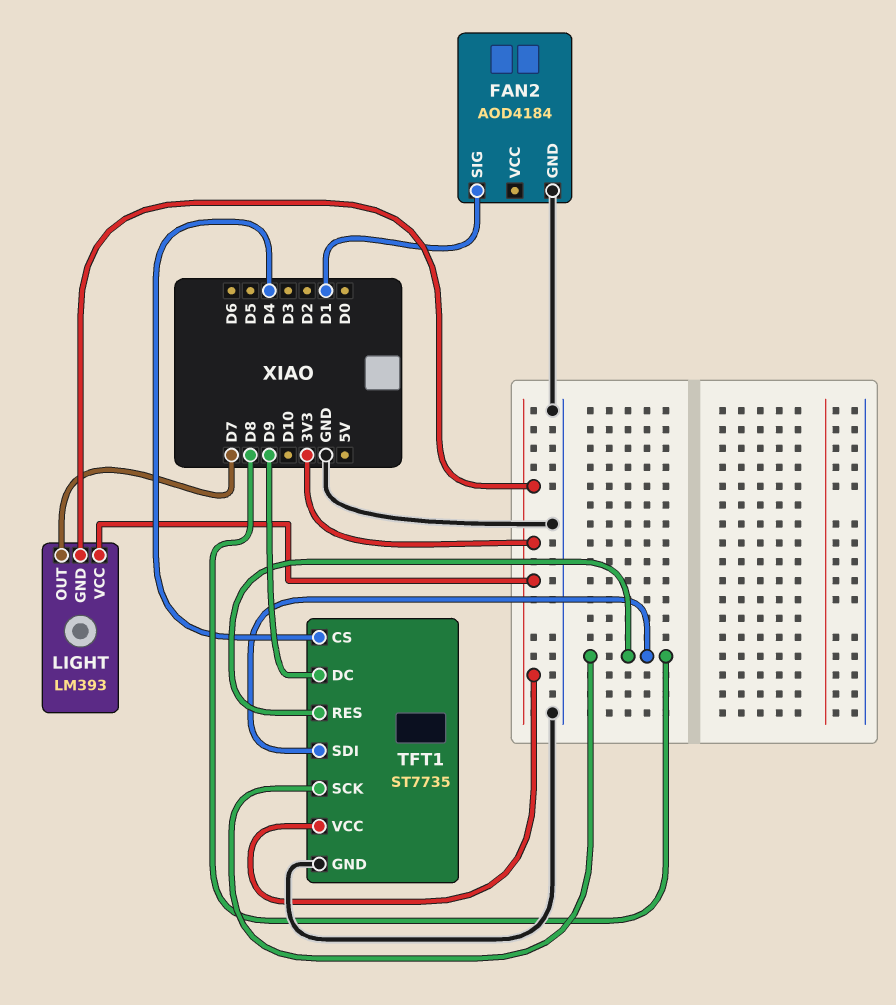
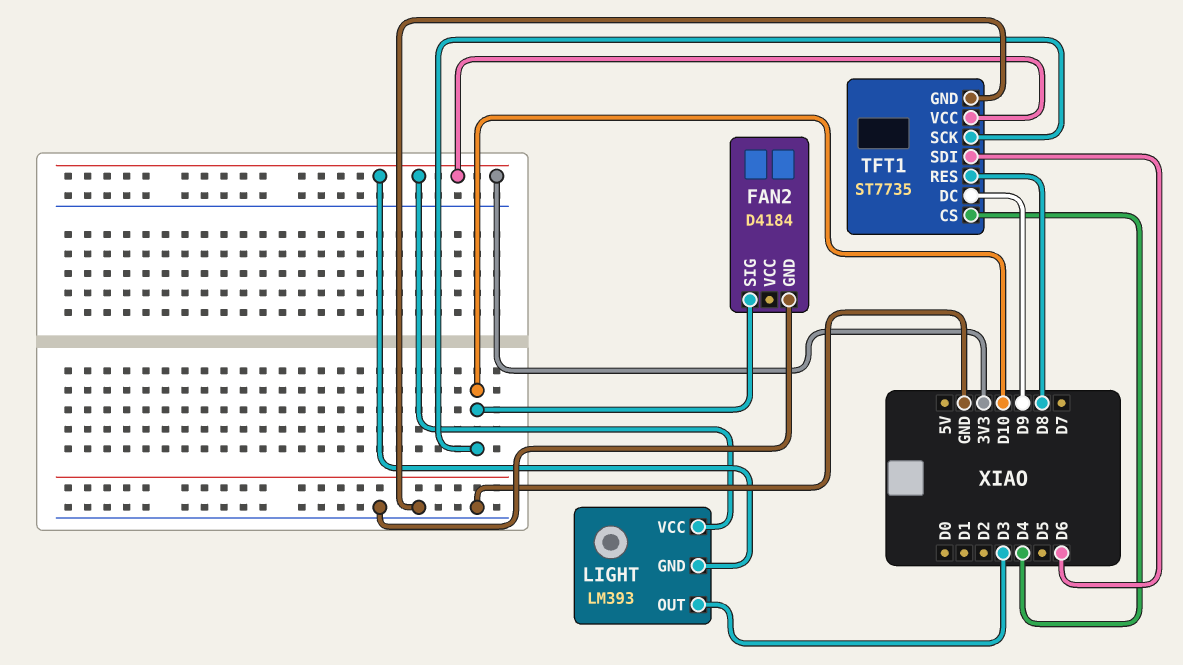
FAN2: AOD4184 -> D4184
FAN2 pin SIG: D1 -> D10
LIGHT pin OUT: D7 -> D3
TFT1 pin SCK: D8 -> D10
TFT1 pin SDI: D8 -> D6

